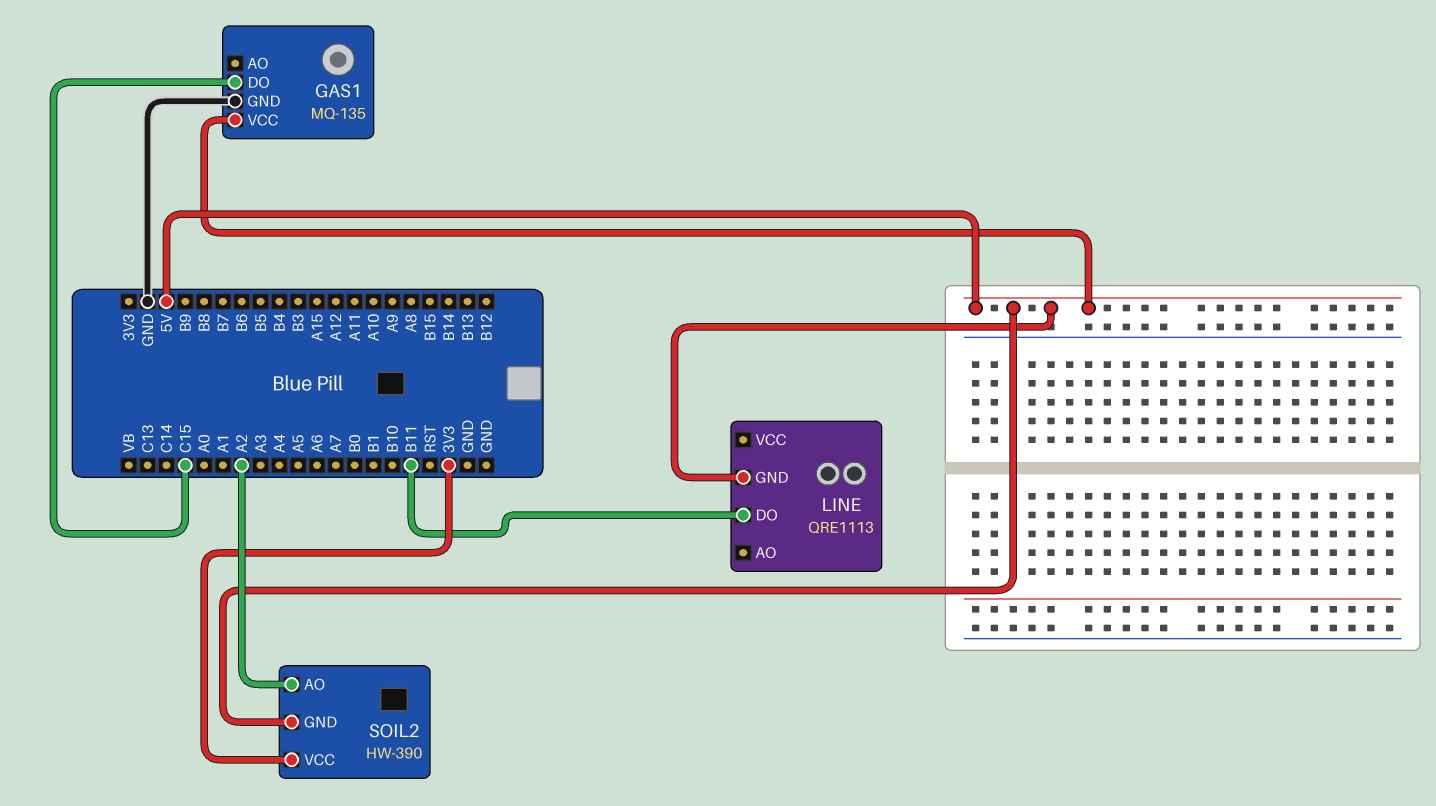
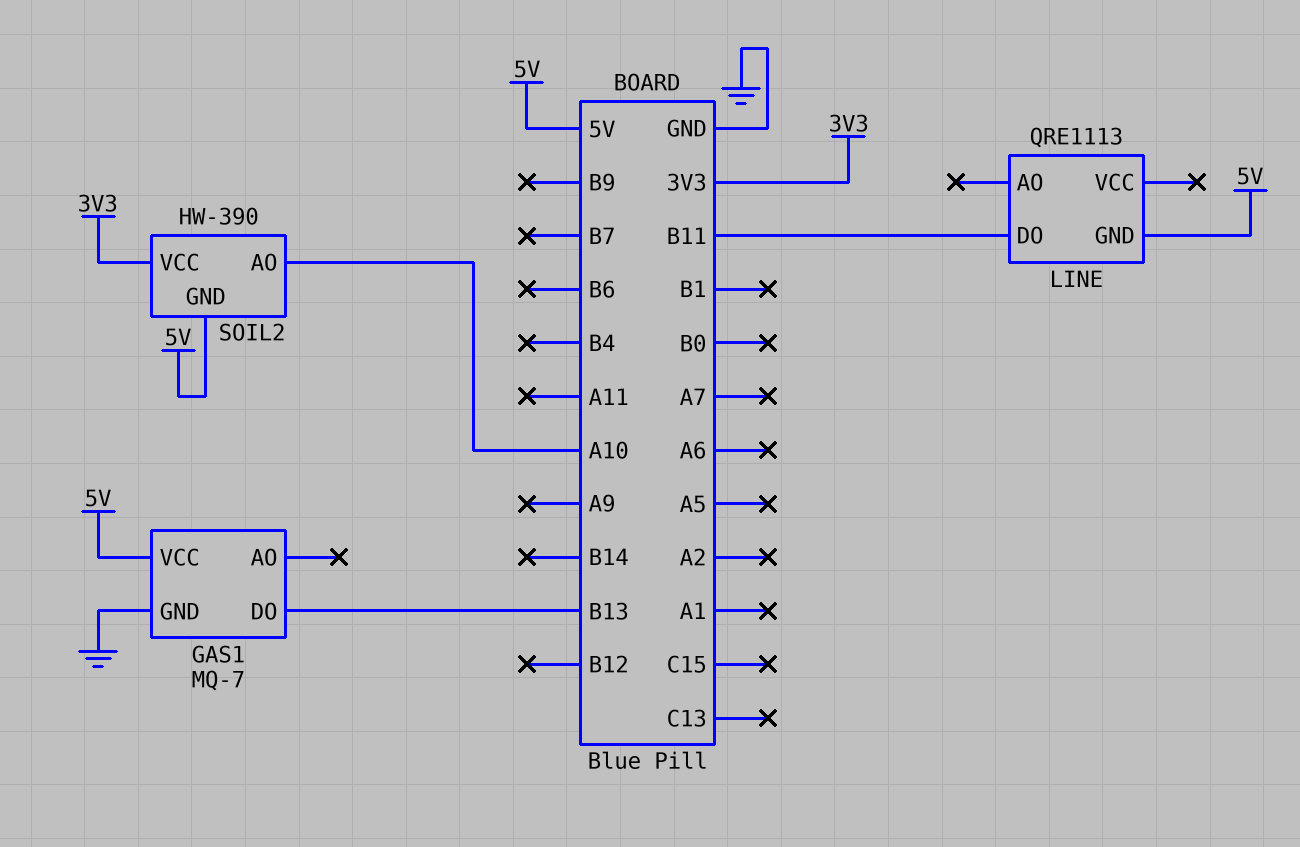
GAS1: MQ-135 -> MQ-7
GAS1 pin DO: C15 -> B13
SOIL2 pin AO: A2 -> A10

